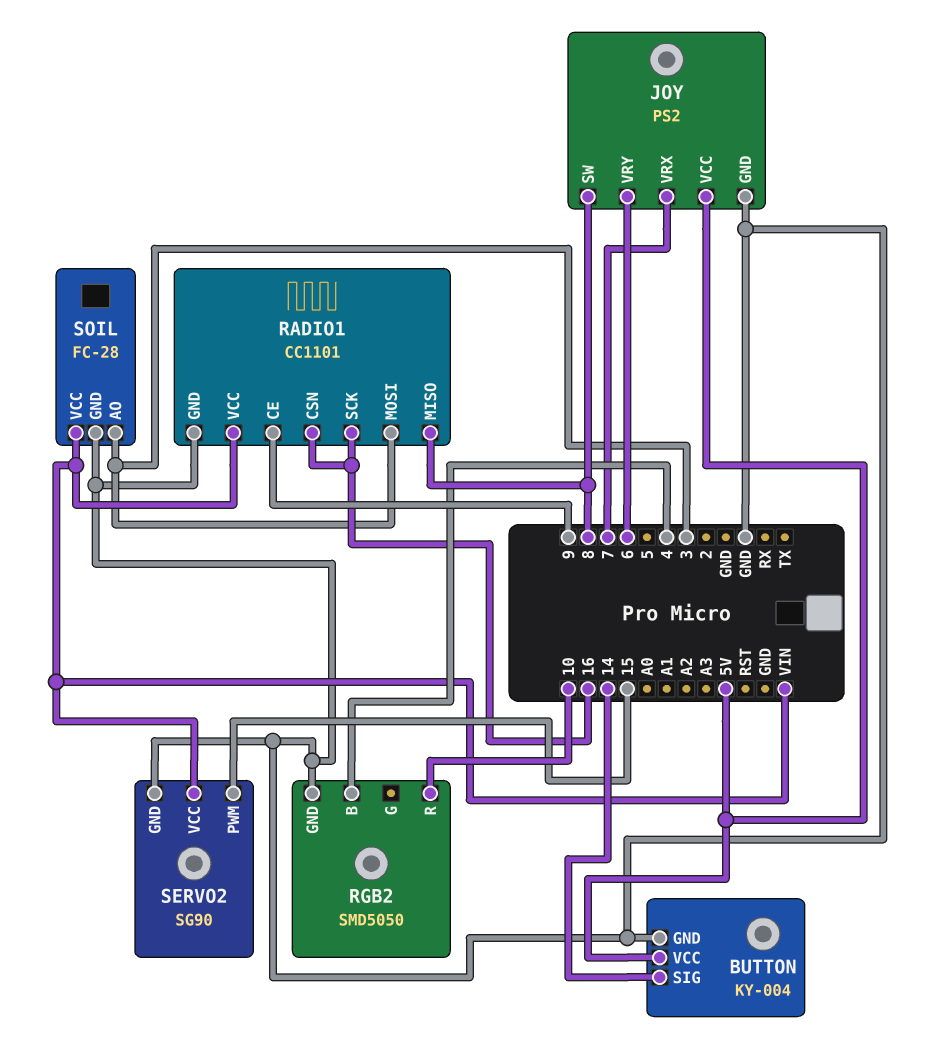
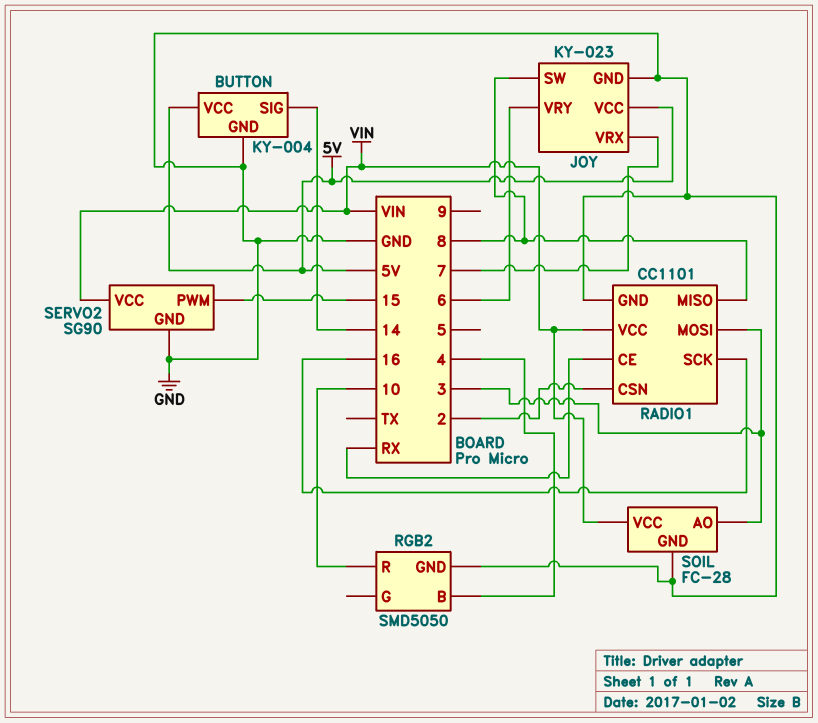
JOY: PS2 -> KY-023
RADIO1 pin CE: 9 -> RX
RADIO1 pin CSN: 16 -> 2

